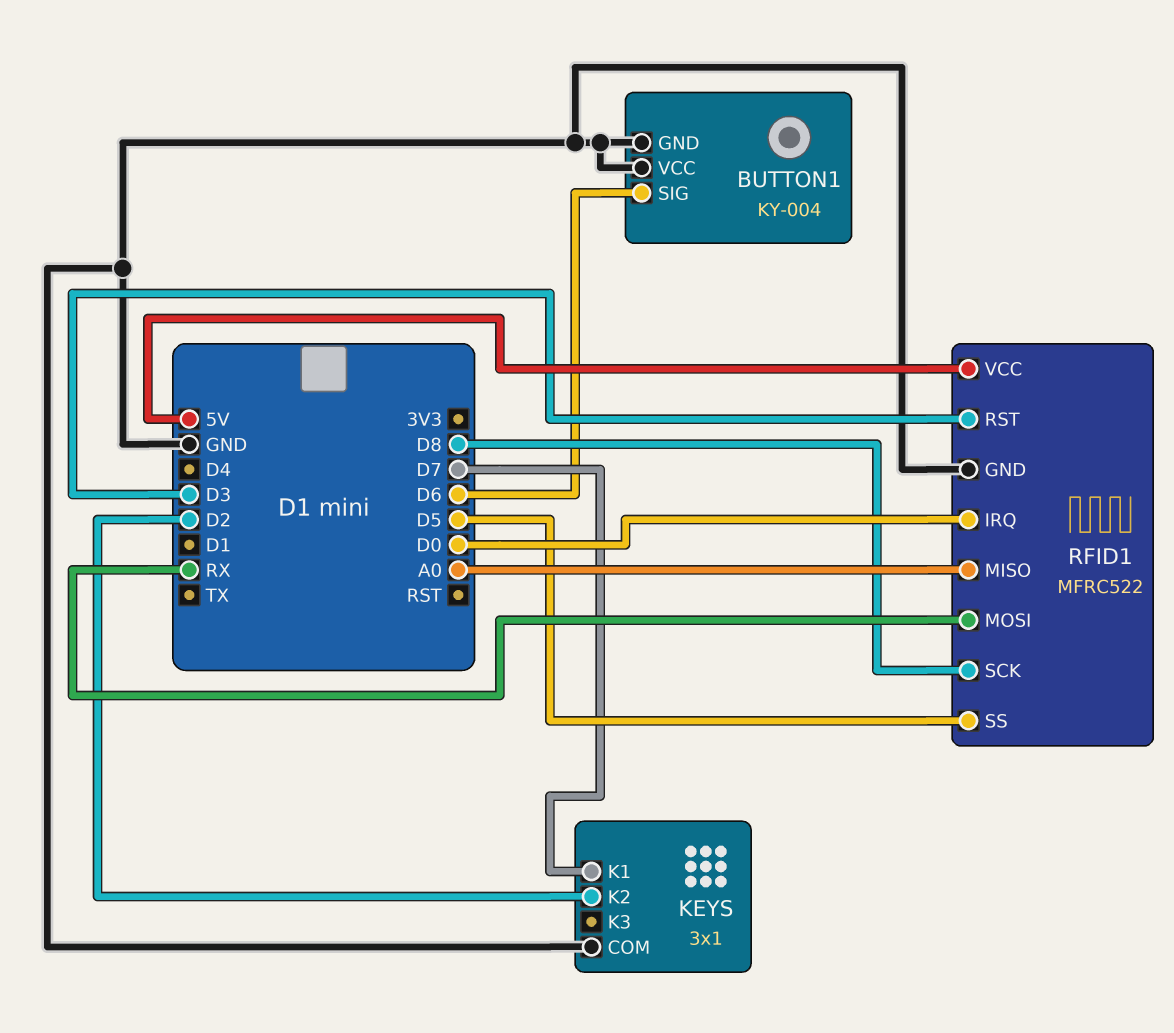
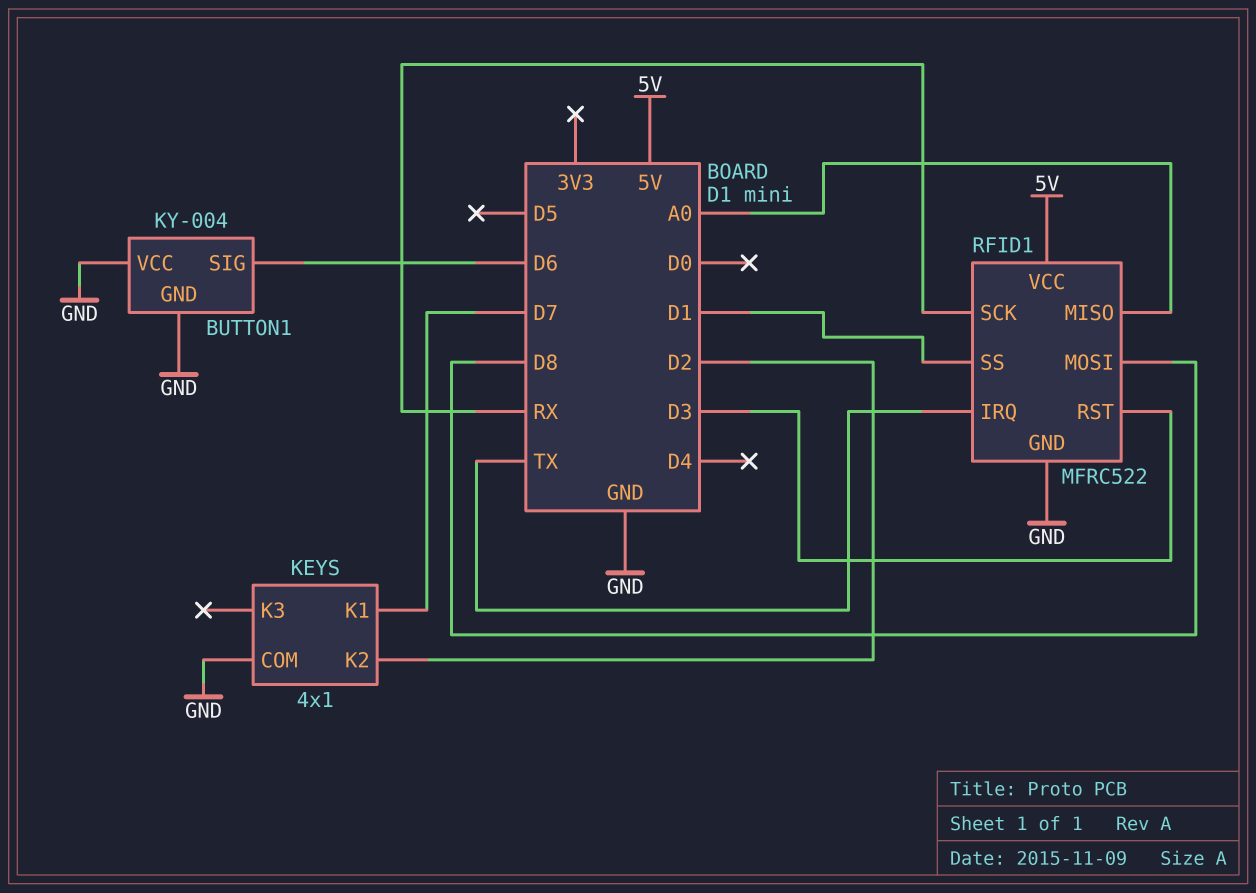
KEYS: 3x1 -> 4x1
RFID1 pin IRQ: D0 -> TX
RFID1 pin MOSI: RX -> D8
RFID1 pin SCK: D8 -> RX
RFID1 pin SS: D5 -> D1

